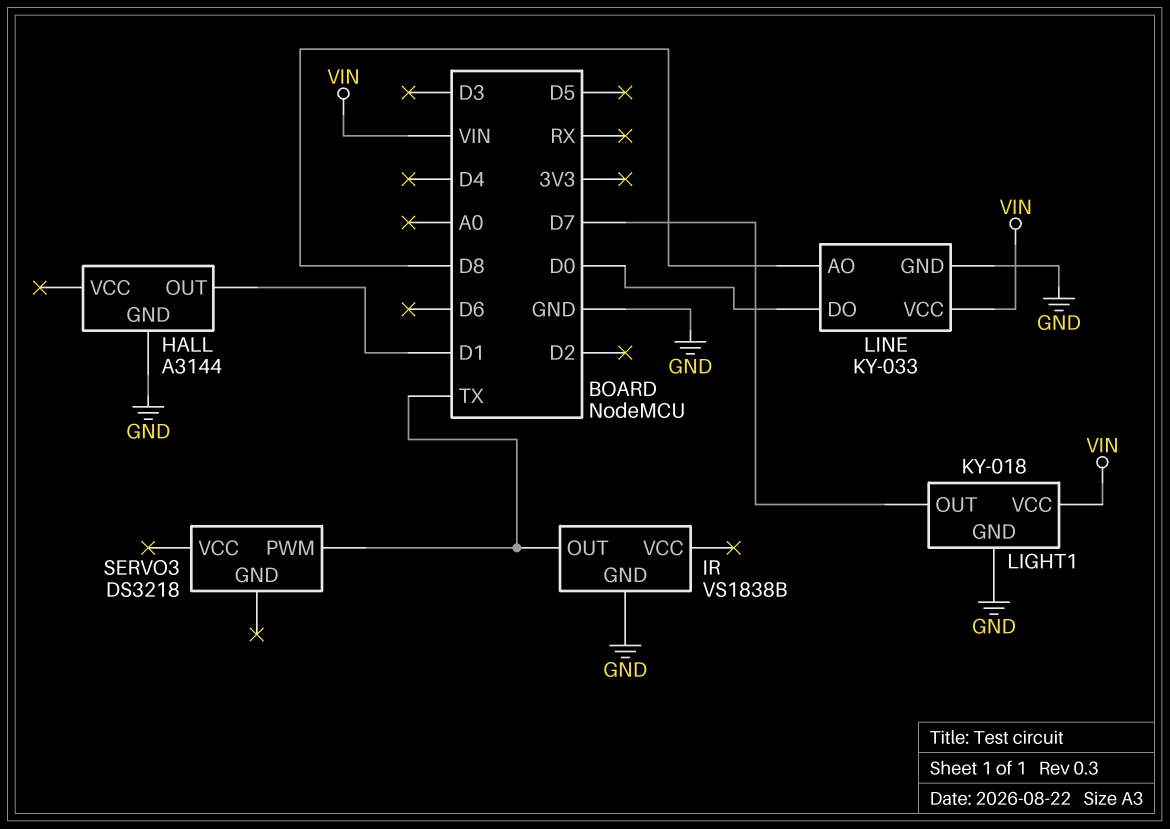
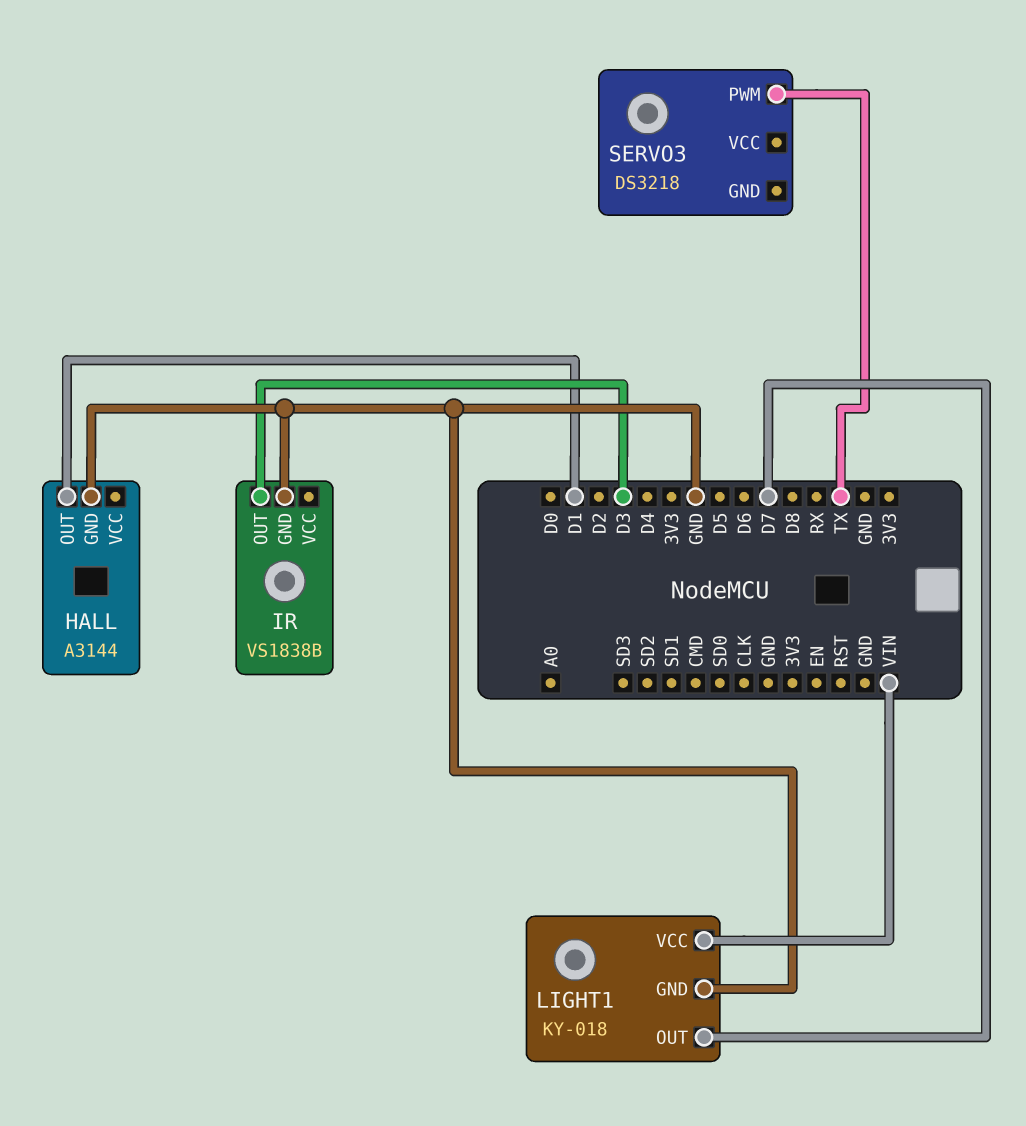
IR pin OUT: TX -> D3
LINE: KY-033 -> none
LINE pin AO: D8 -> none
LINE pin DO: D0 -> none
LINE pin GND: GND -> none
LINE pin VCC: VIN -> none

